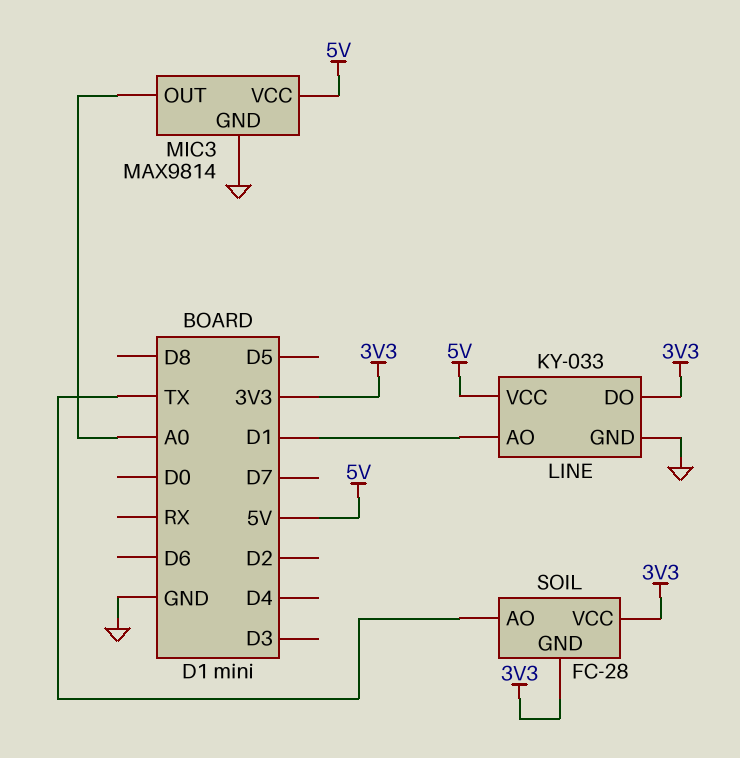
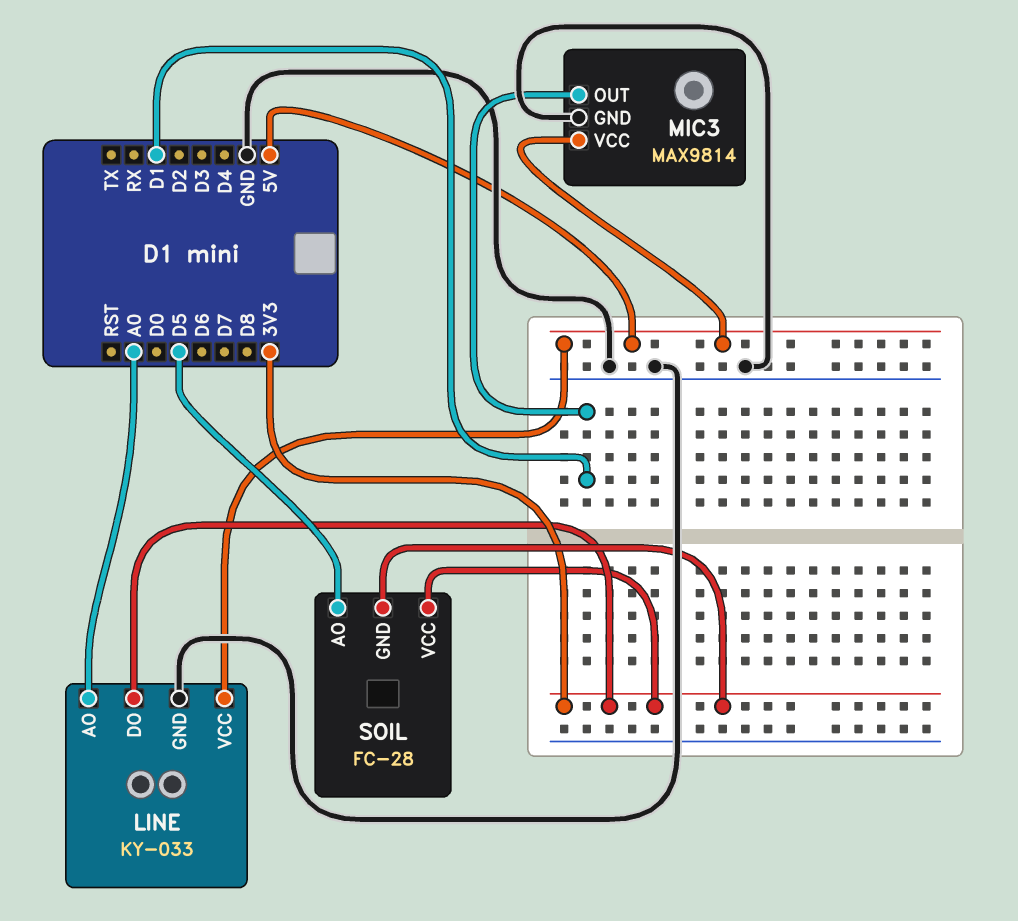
LINE pin AO: D1 -> A0
MIC3 pin OUT: A0 -> D1
SOIL pin AO: TX -> D5

